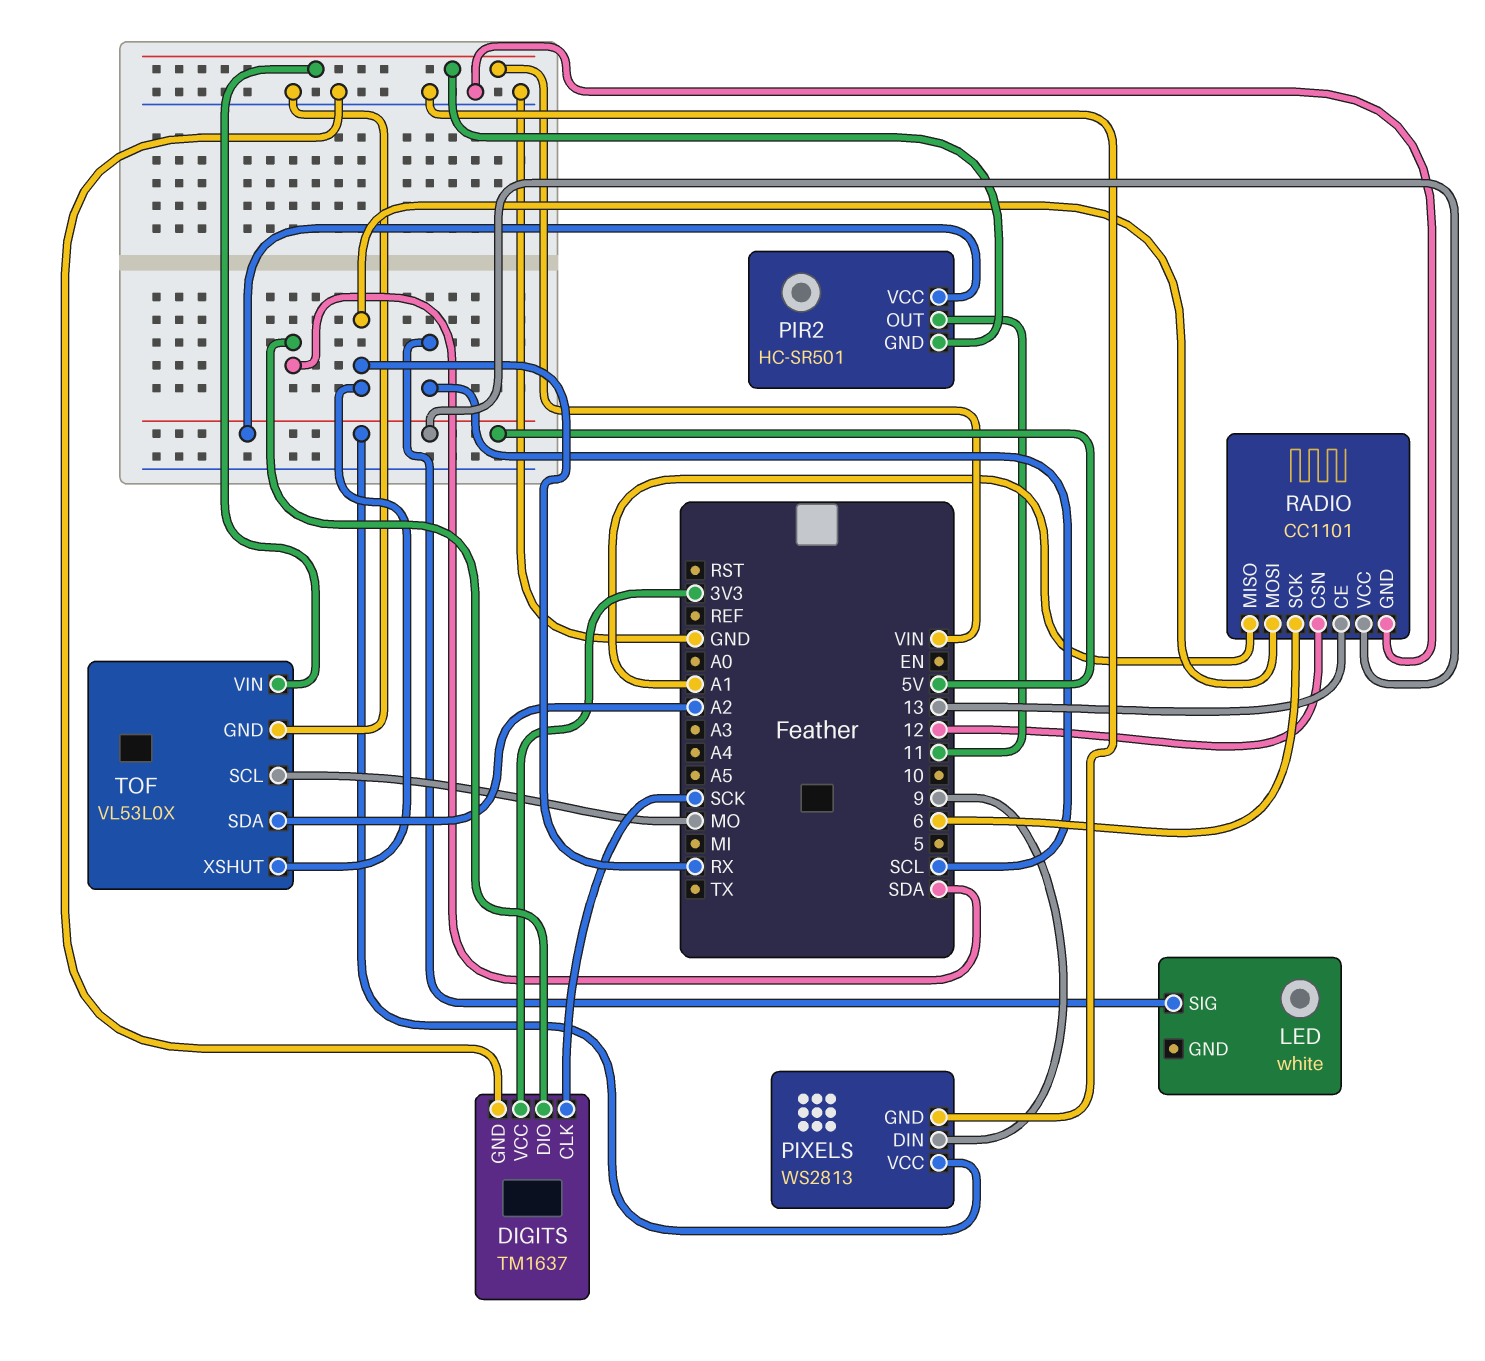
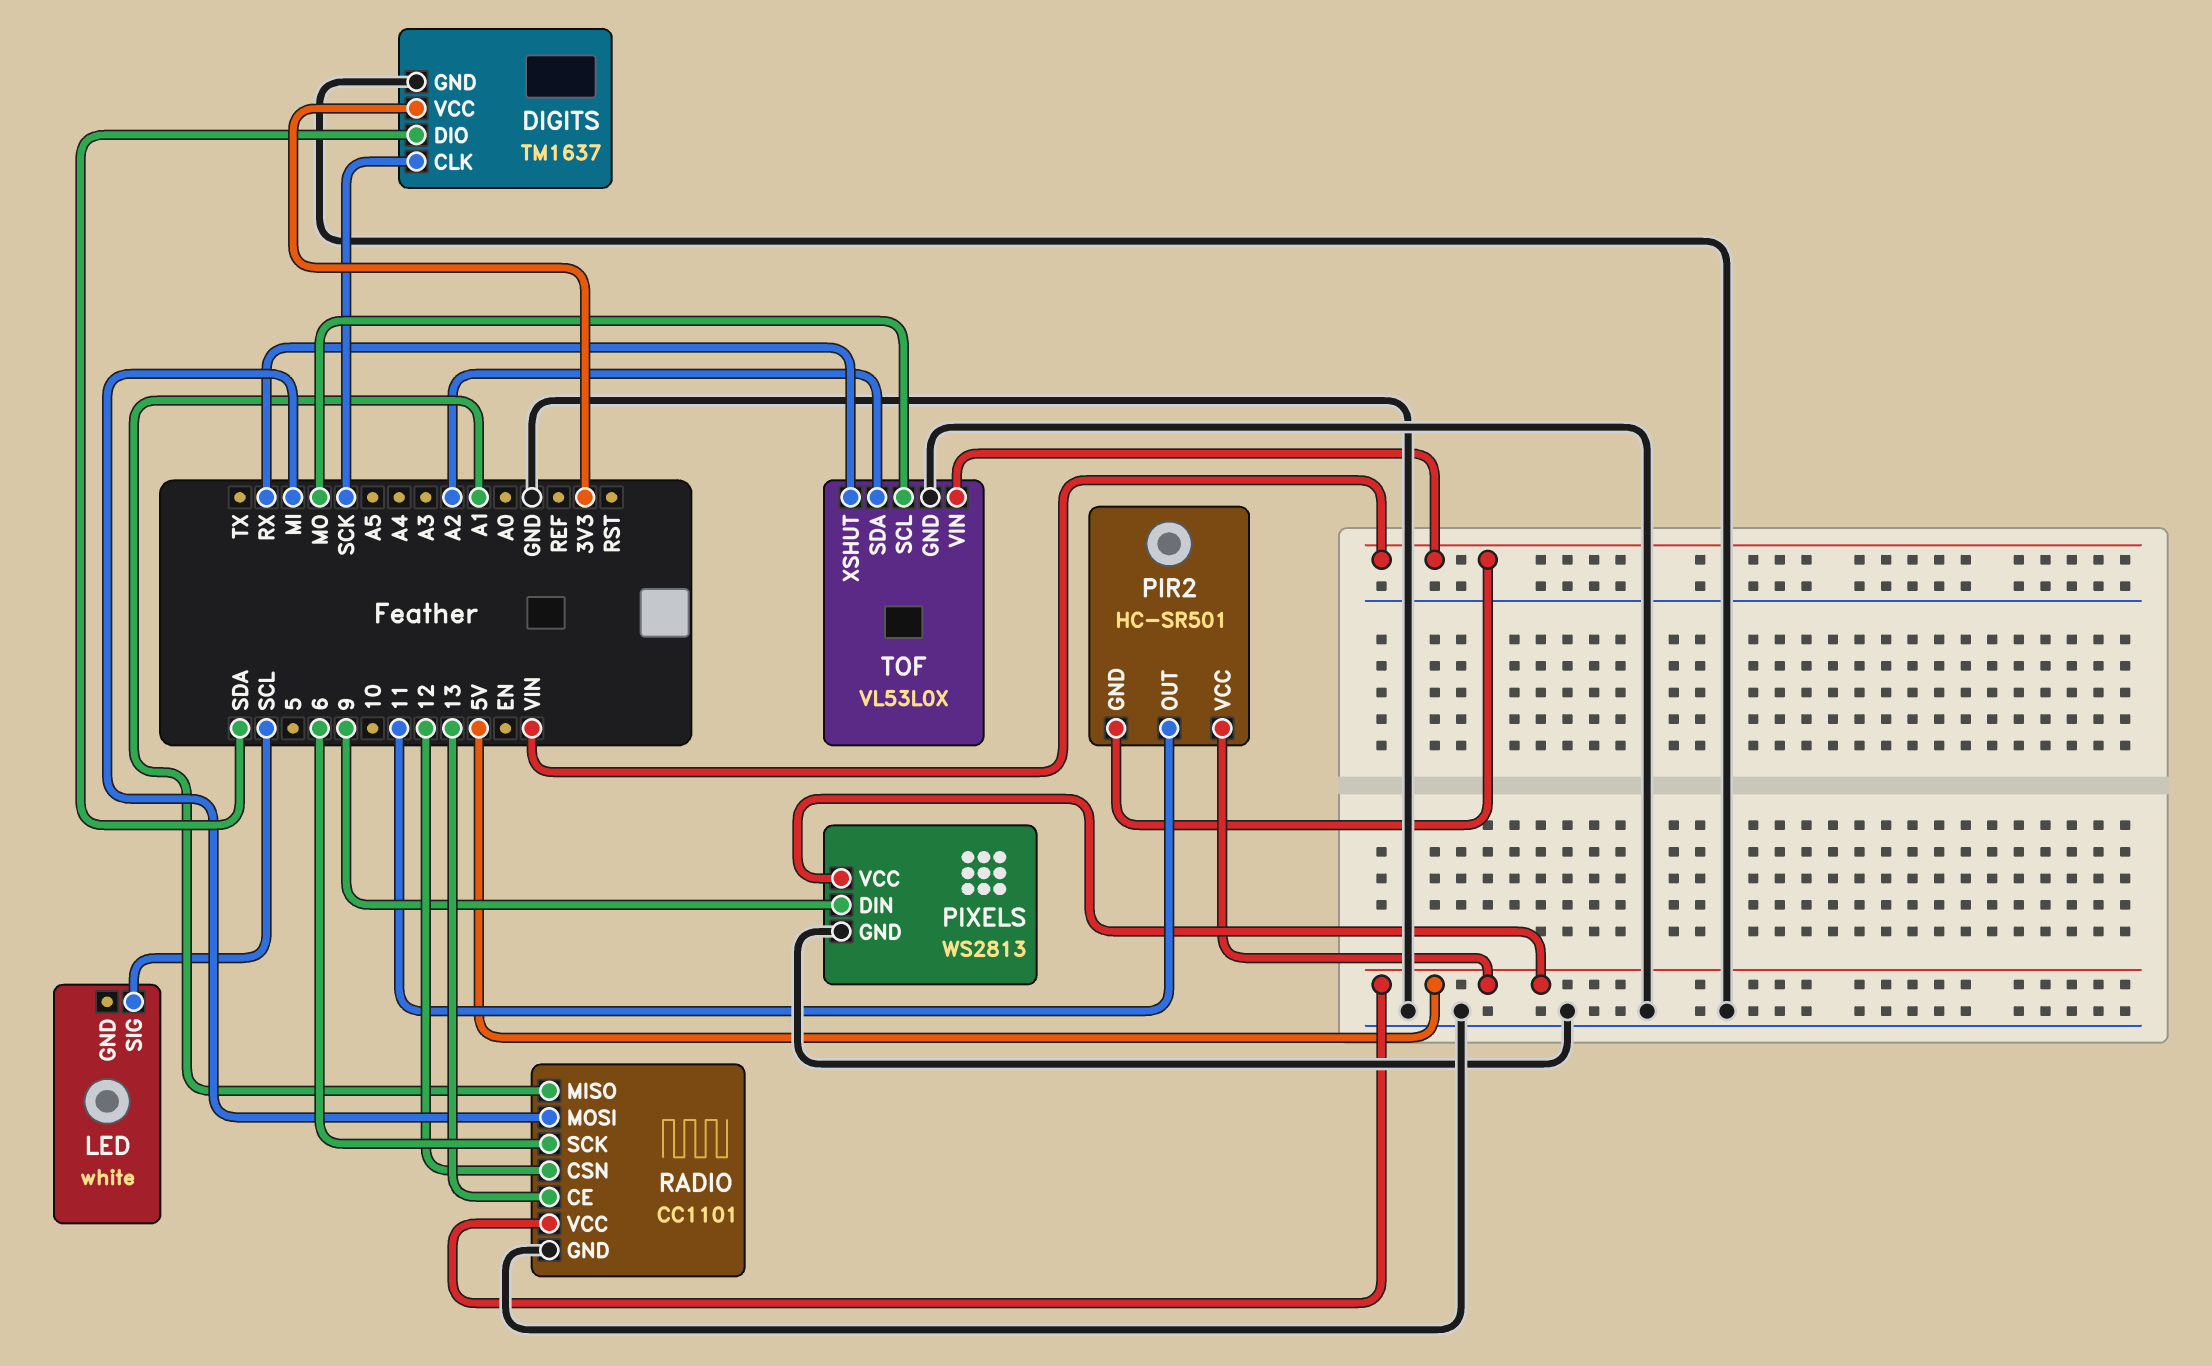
RADIO pin MOSI: RX -> MI

